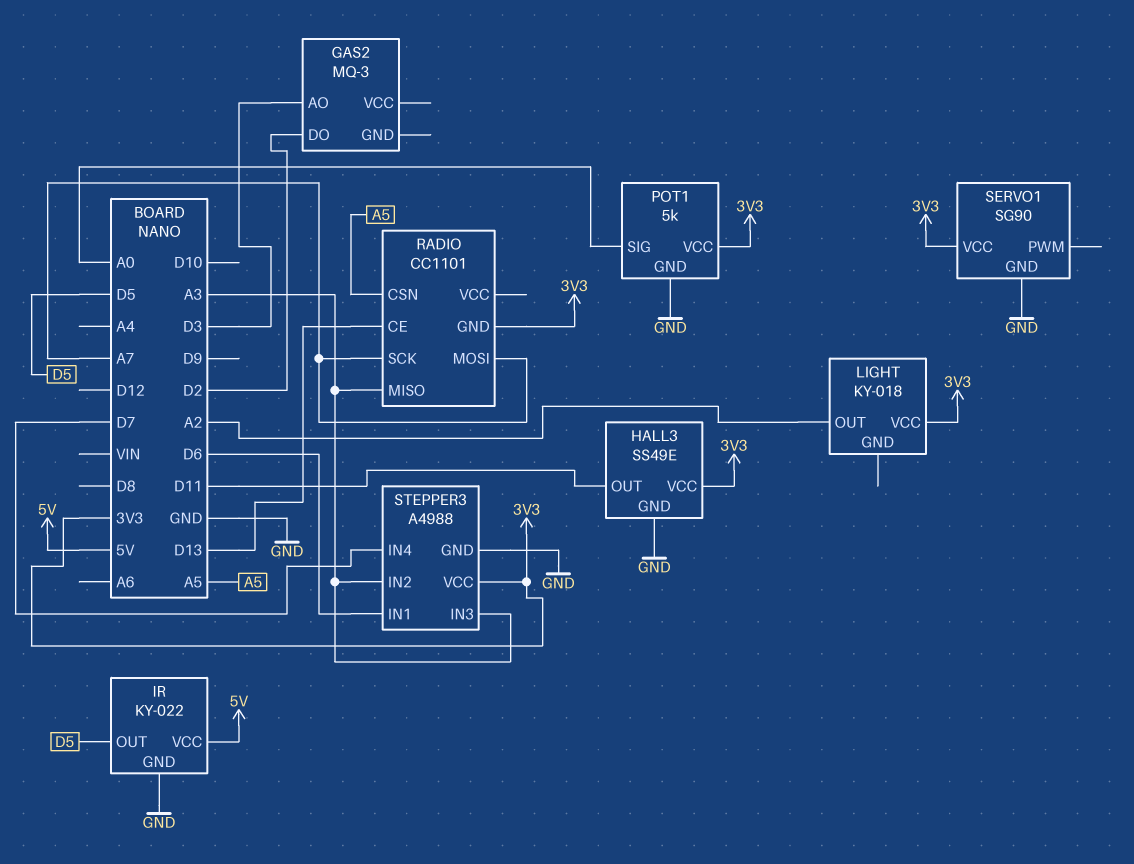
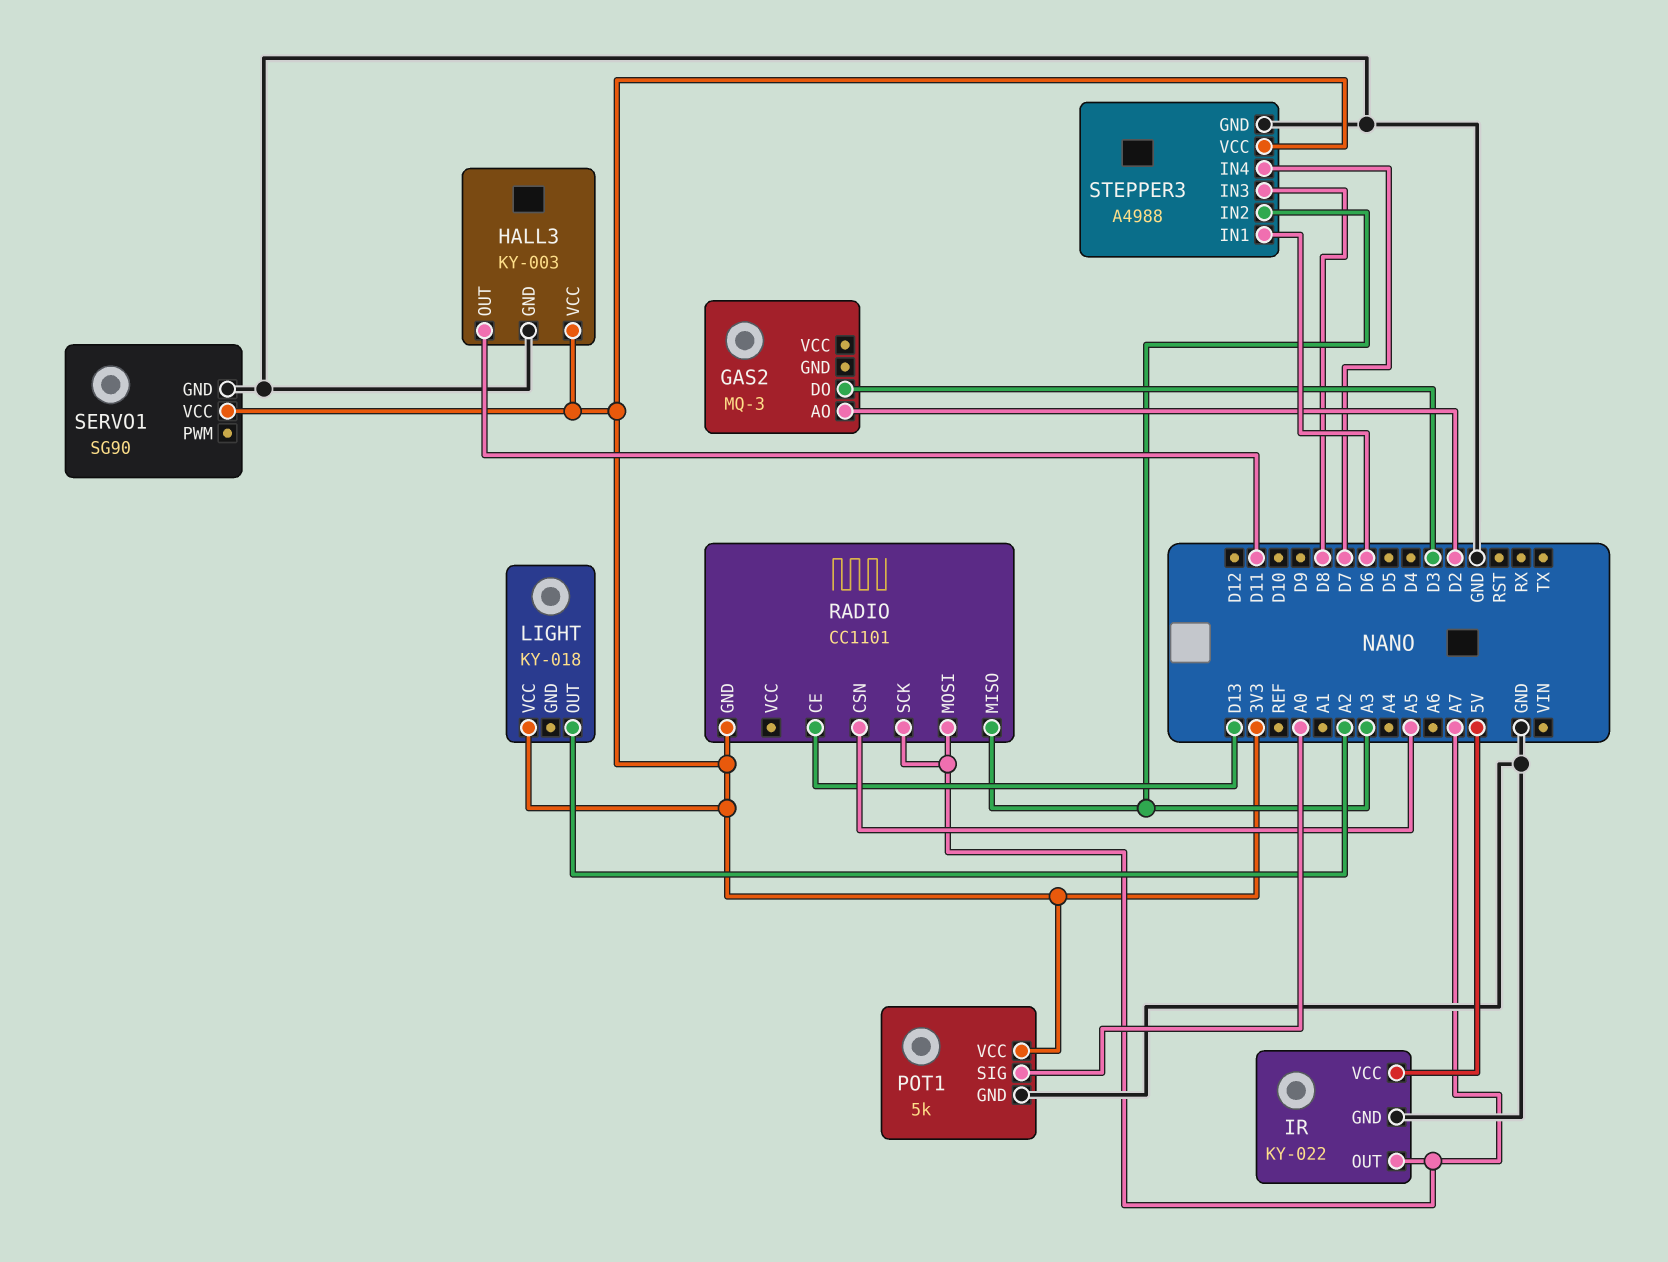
GAS2 pin AO: D3 -> D2
GAS2 pin DO: D2 -> D3
HALL3: SS49E -> KY-003
IR pin OUT: D5 -> A7
STEPPER3 pin IN3: A3 -> D8

